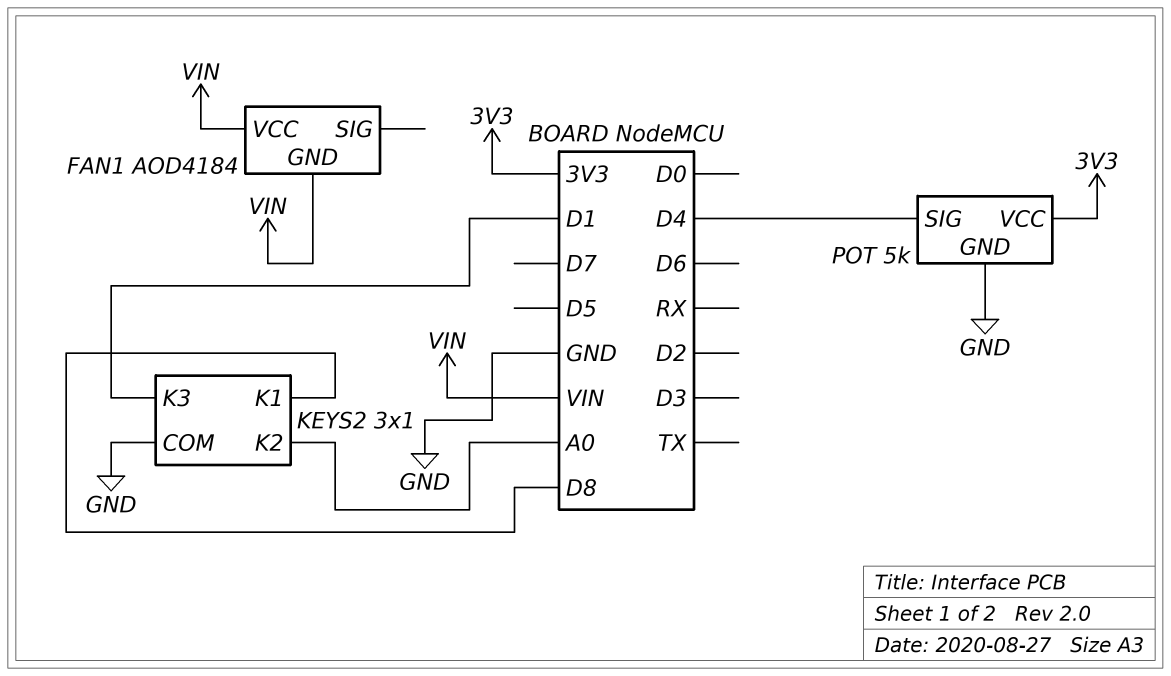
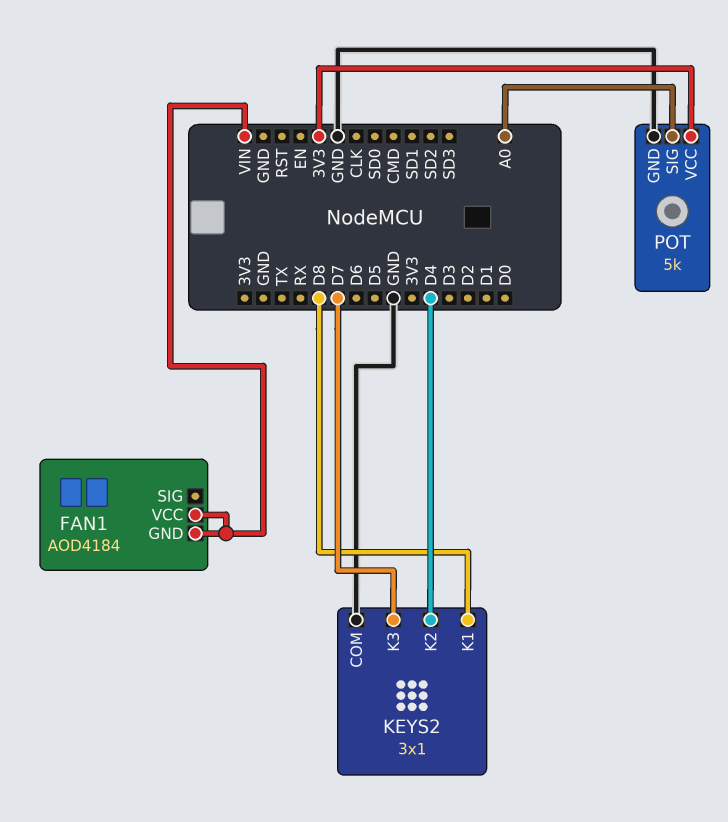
KEYS2 pin K2: A0 -> D4
KEYS2 pin K3: D1 -> D7
POT pin SIG: D4 -> A0

